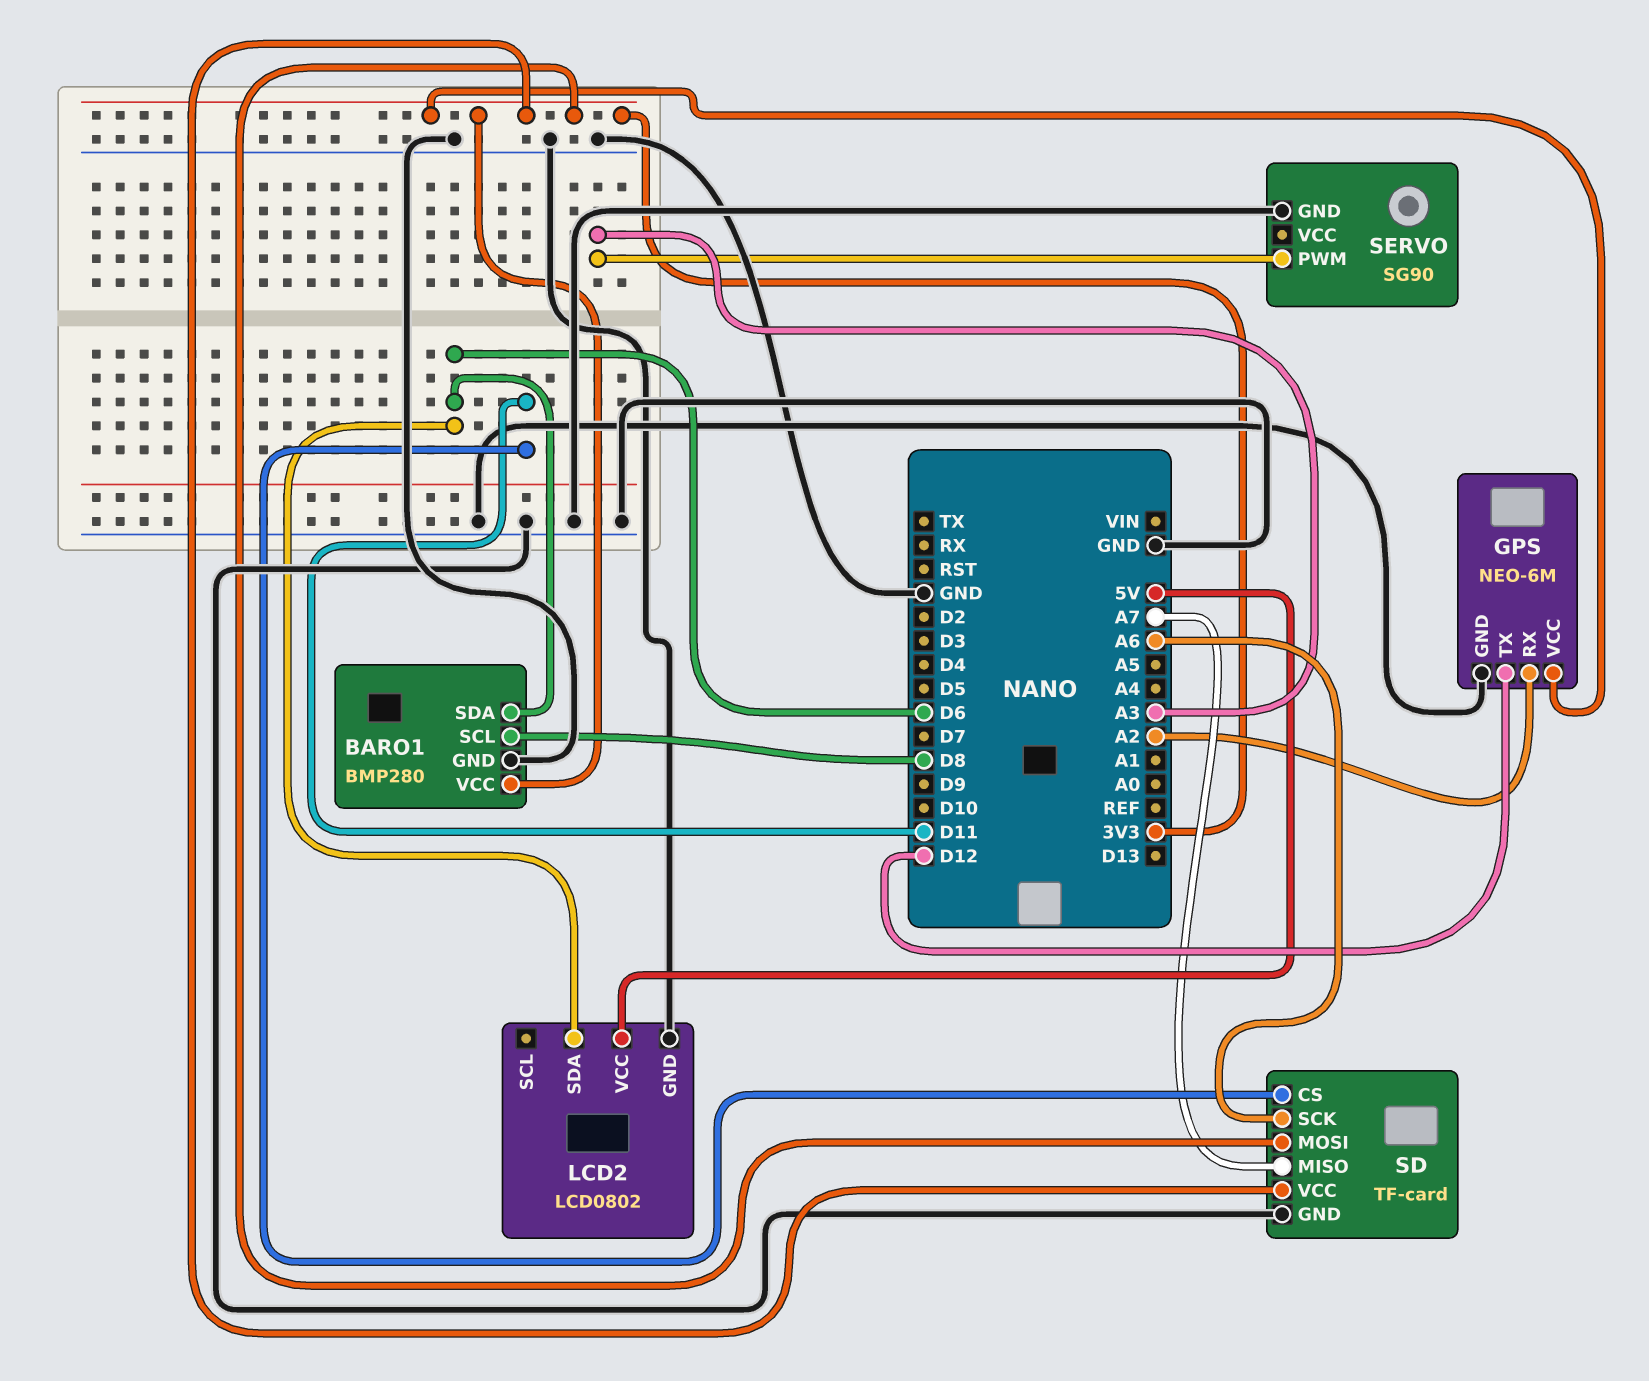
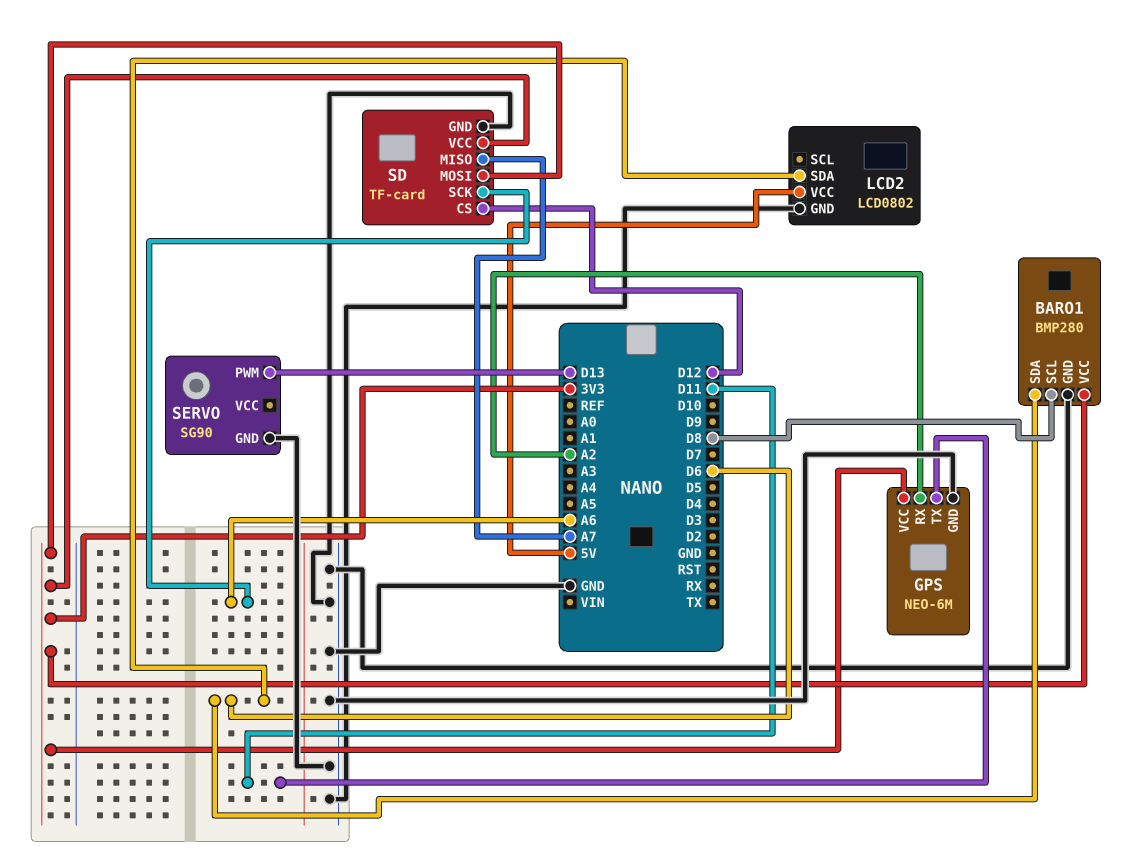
GPS pin TX: D12 -> D11
SD pin CS: D11 -> D12
SERVO pin PWM: A3 -> D13

